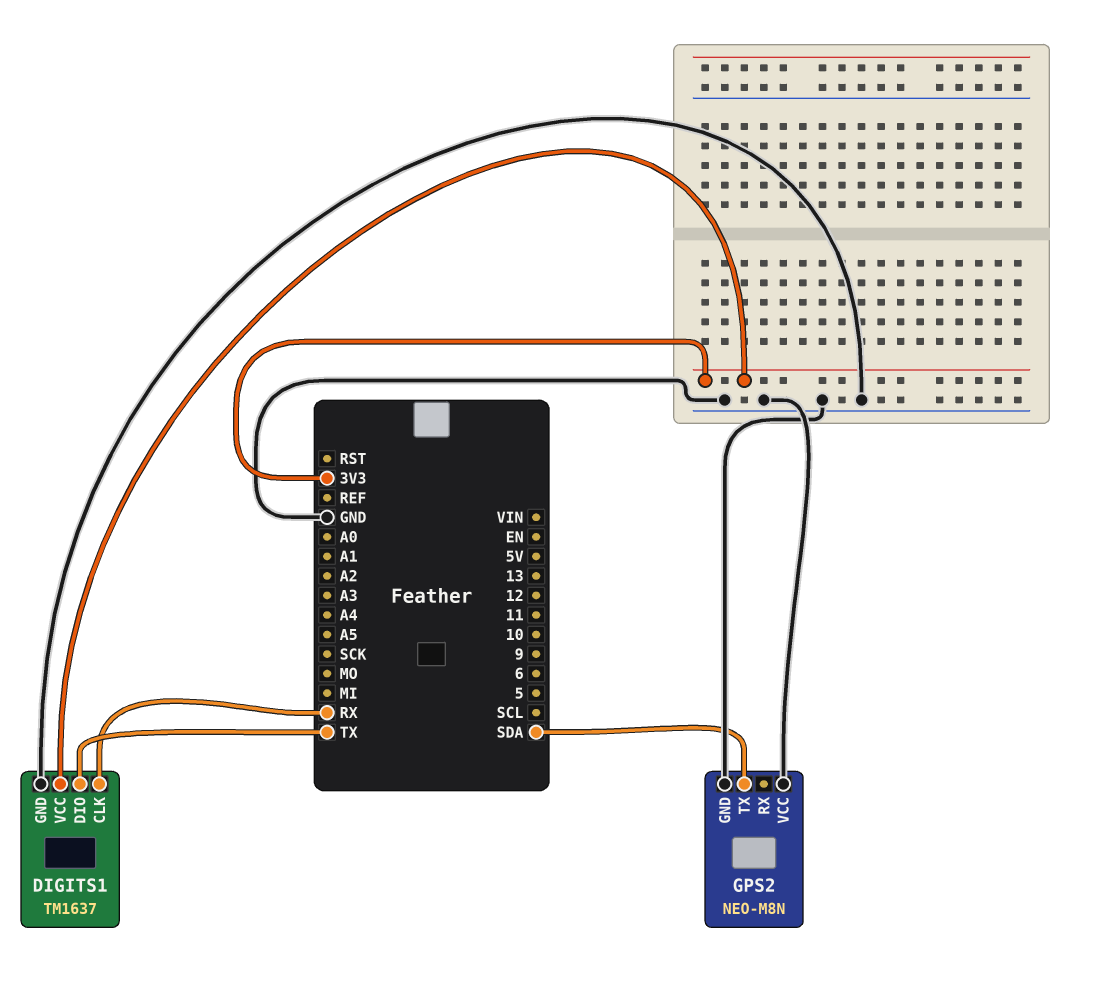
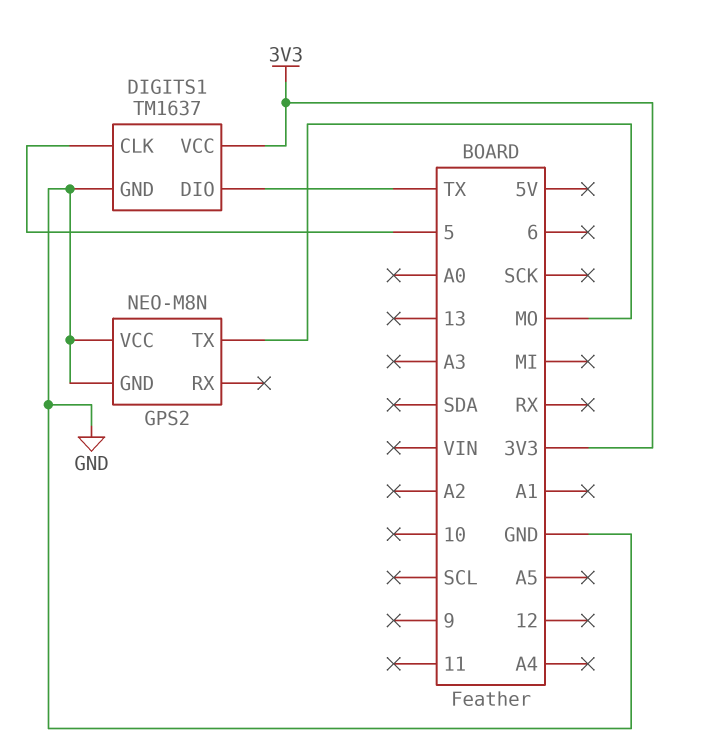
DIGITS1 pin CLK: RX -> 5
GPS2 pin TX: SDA -> MO

